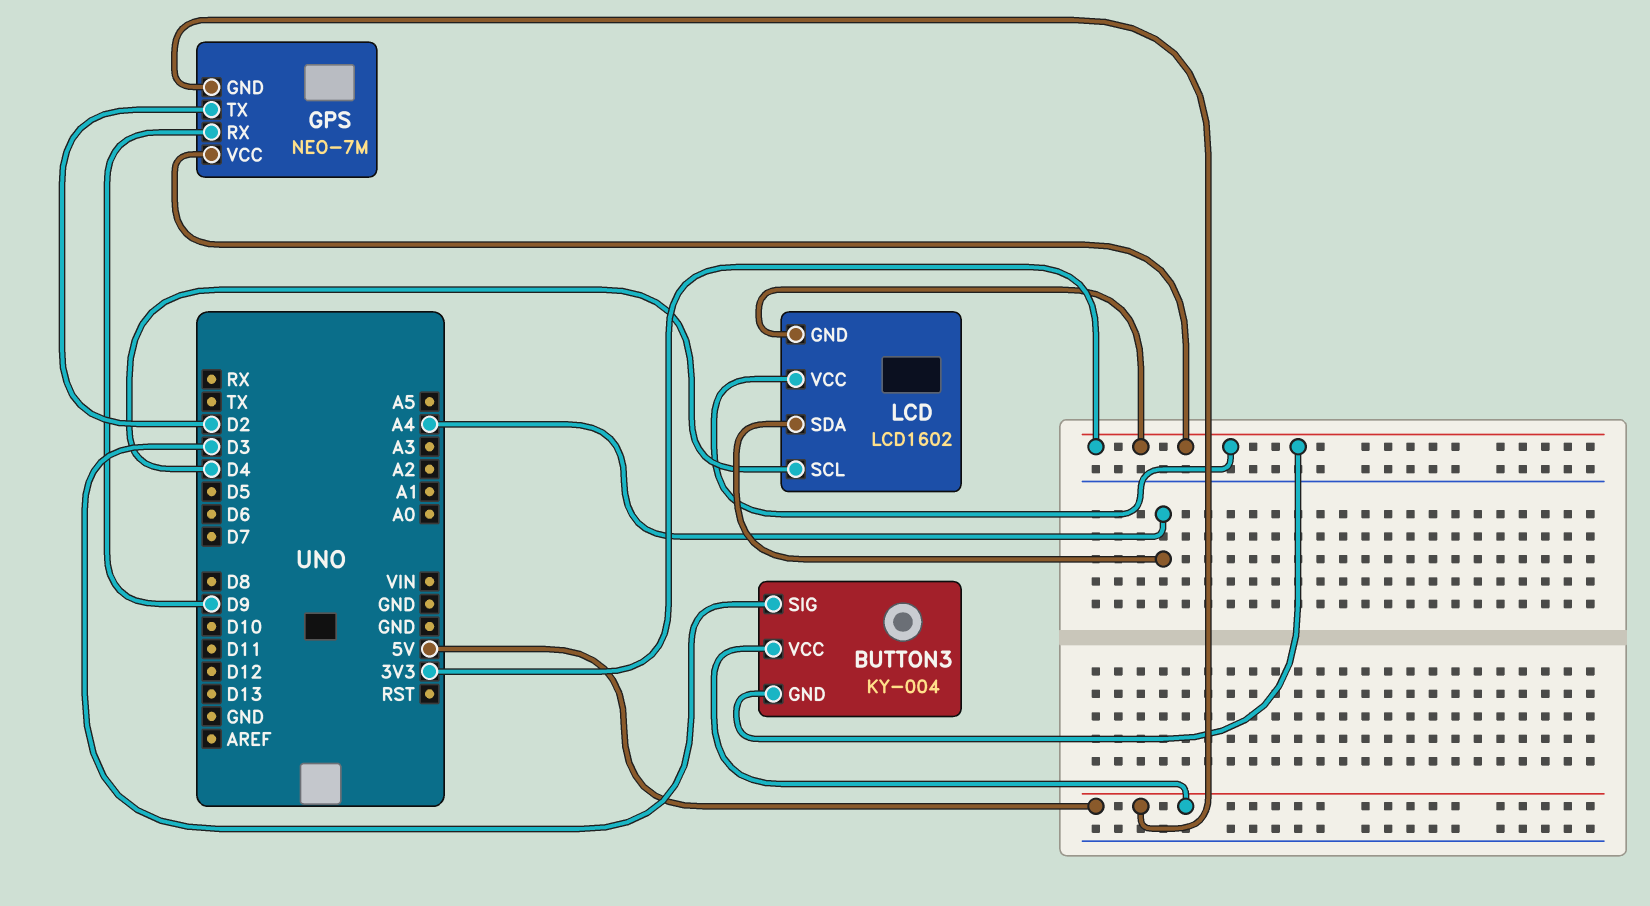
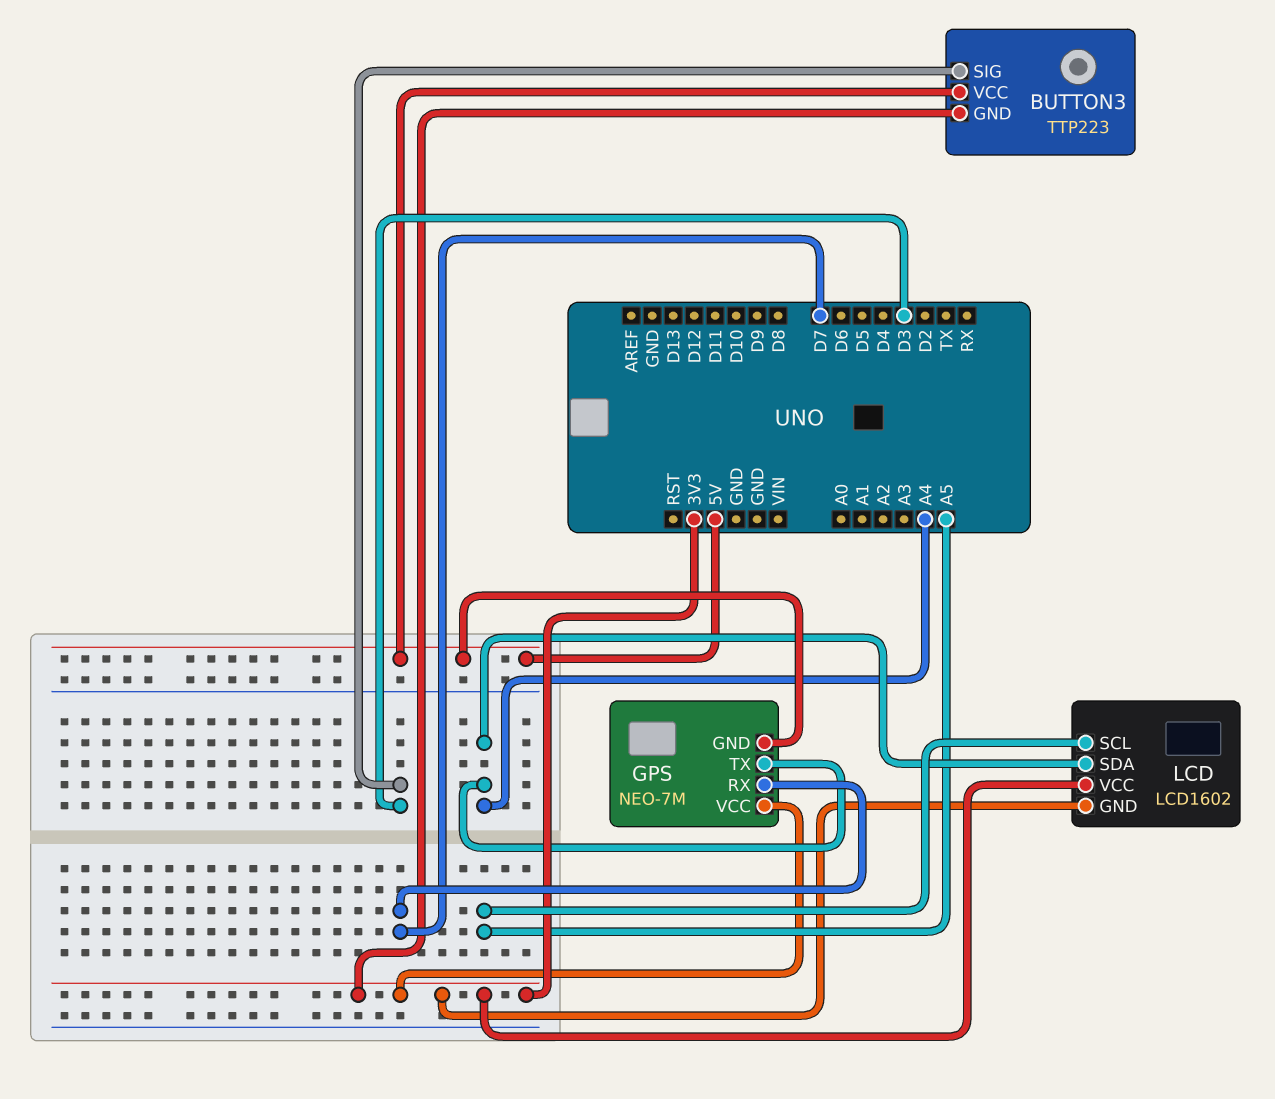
BUTTON3: KY-004 -> TTP223
GPS pin RX: D9 -> D7
GPS pin TX: D2 -> A4
LCD pin SCL: D4 -> A5

